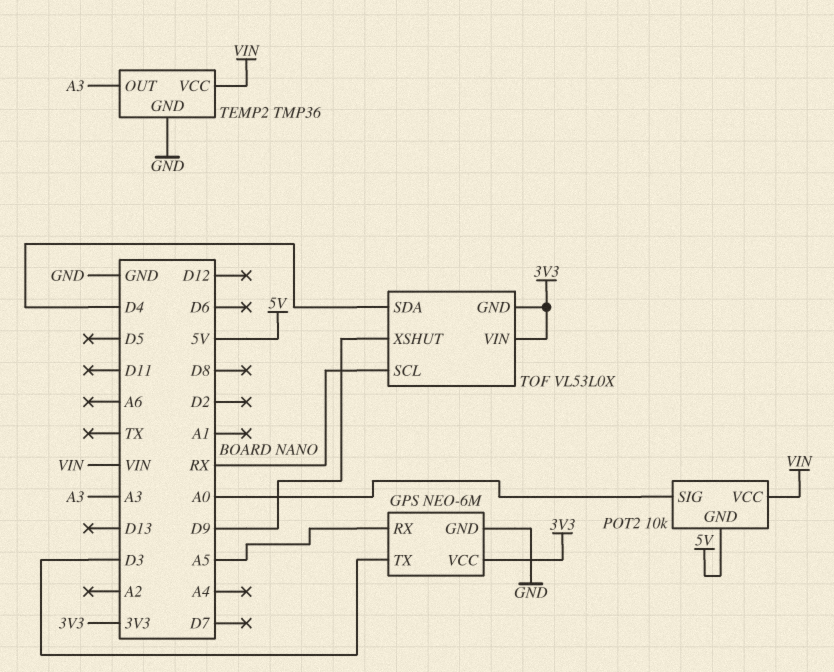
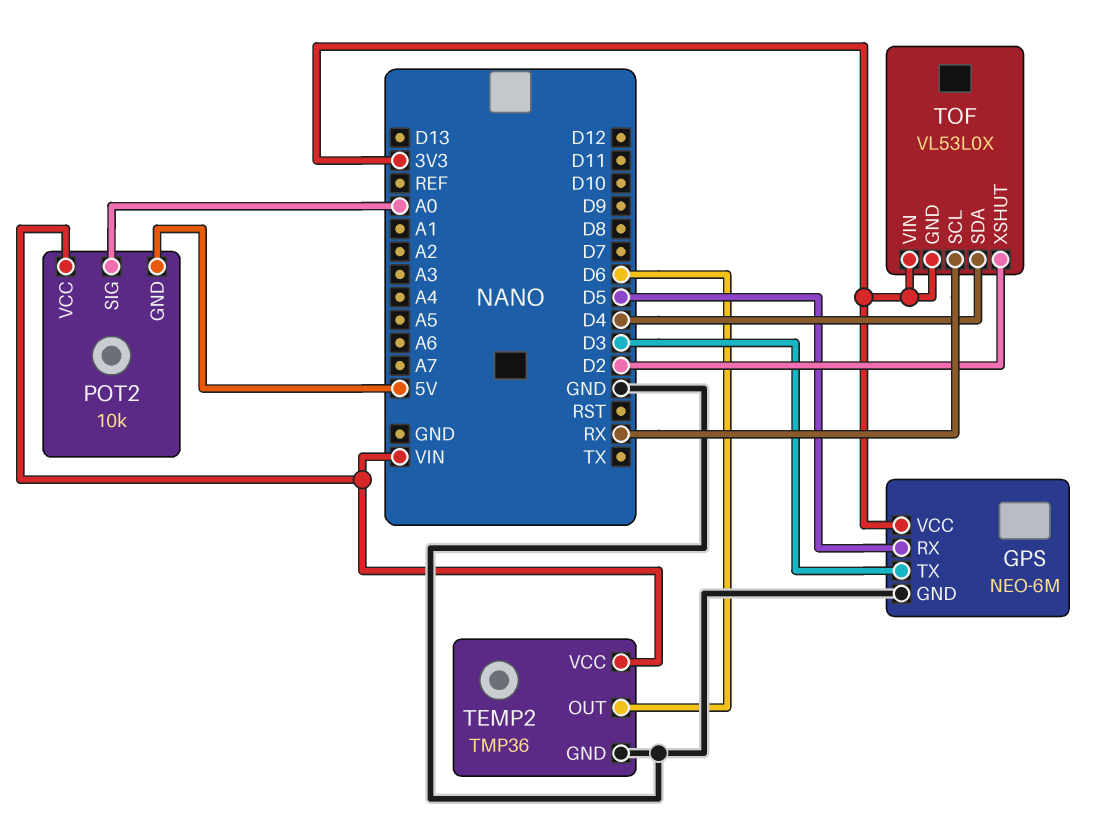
GPS pin RX: A5 -> D5
TEMP2 pin OUT: A3 -> D6
TOF pin XSHUT: D9 -> D2

